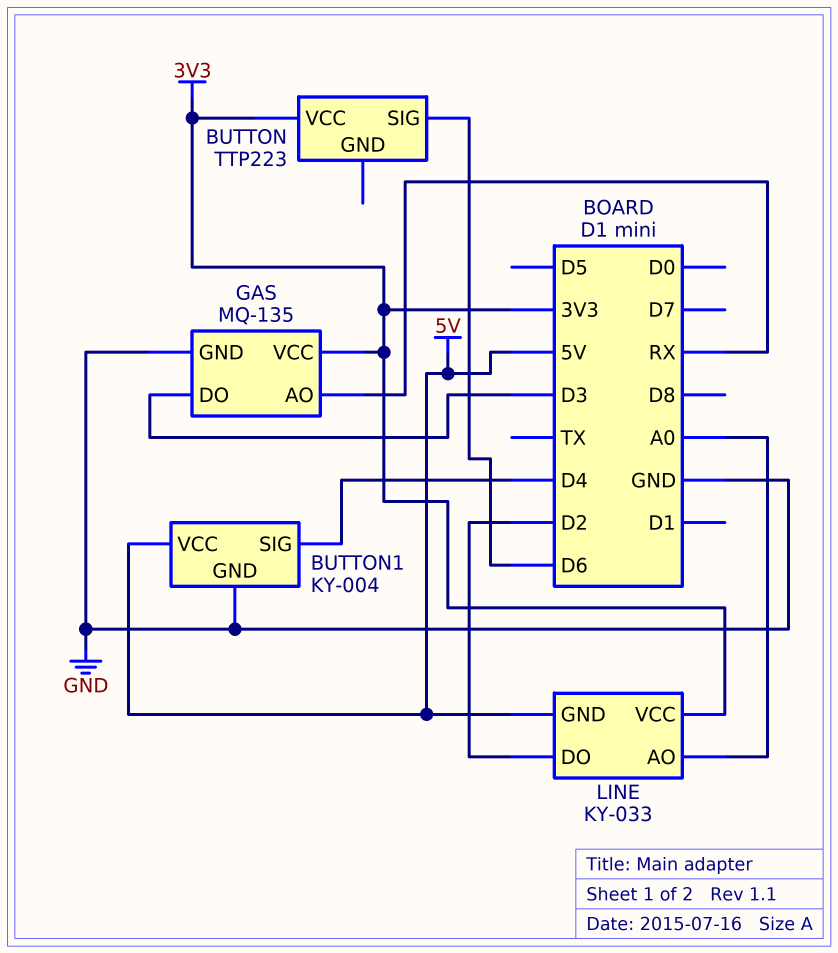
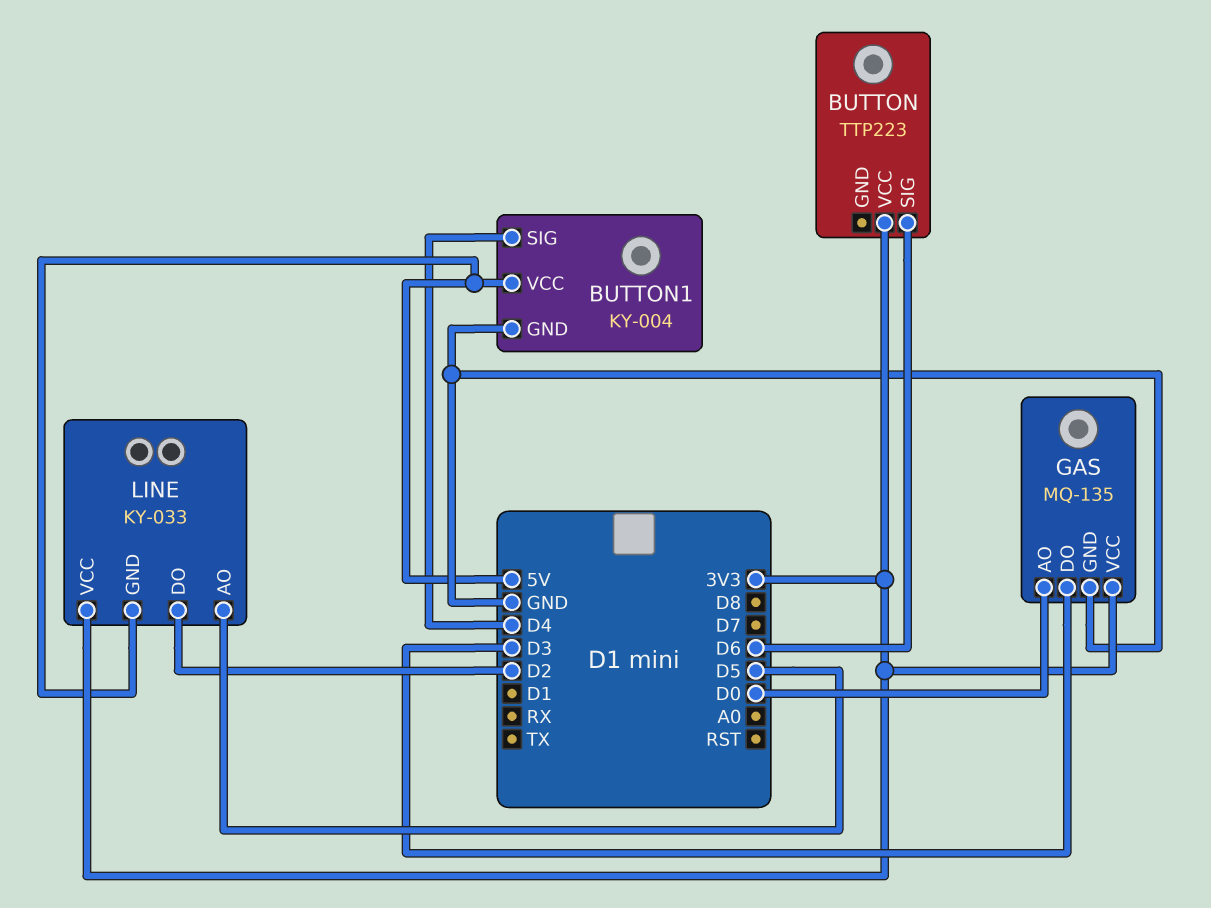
GAS pin AO: RX -> D0
LINE pin AO: A0 -> D5

